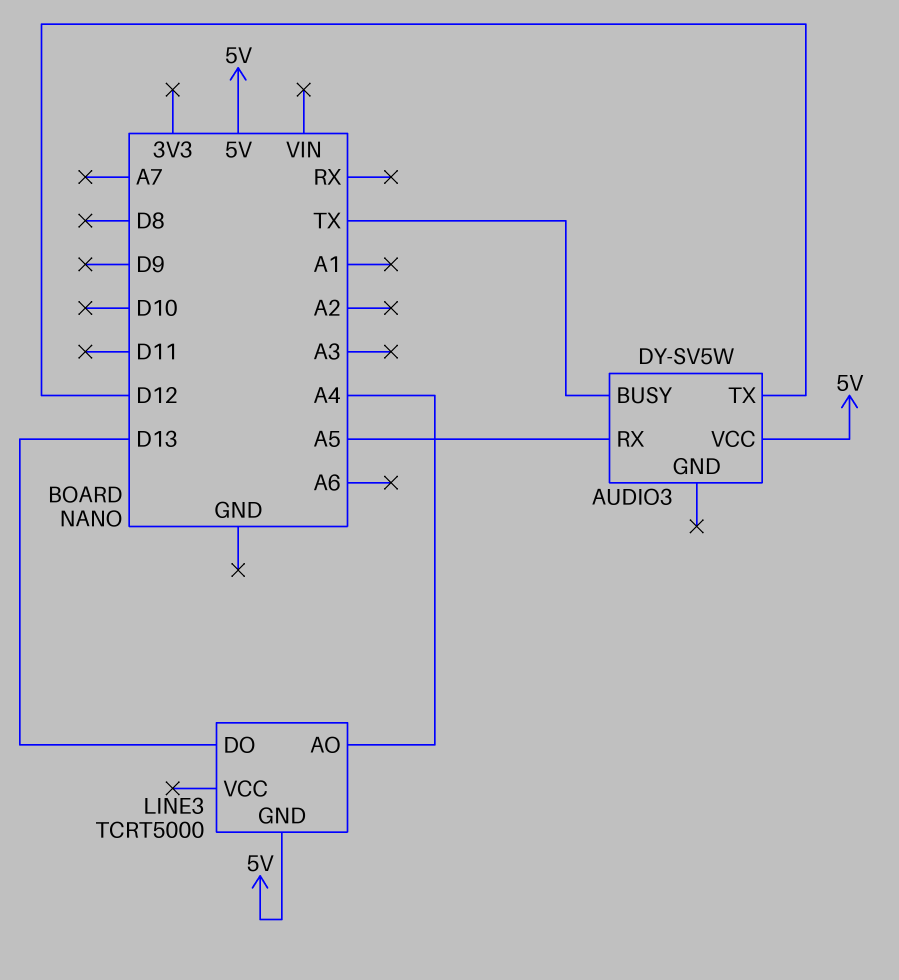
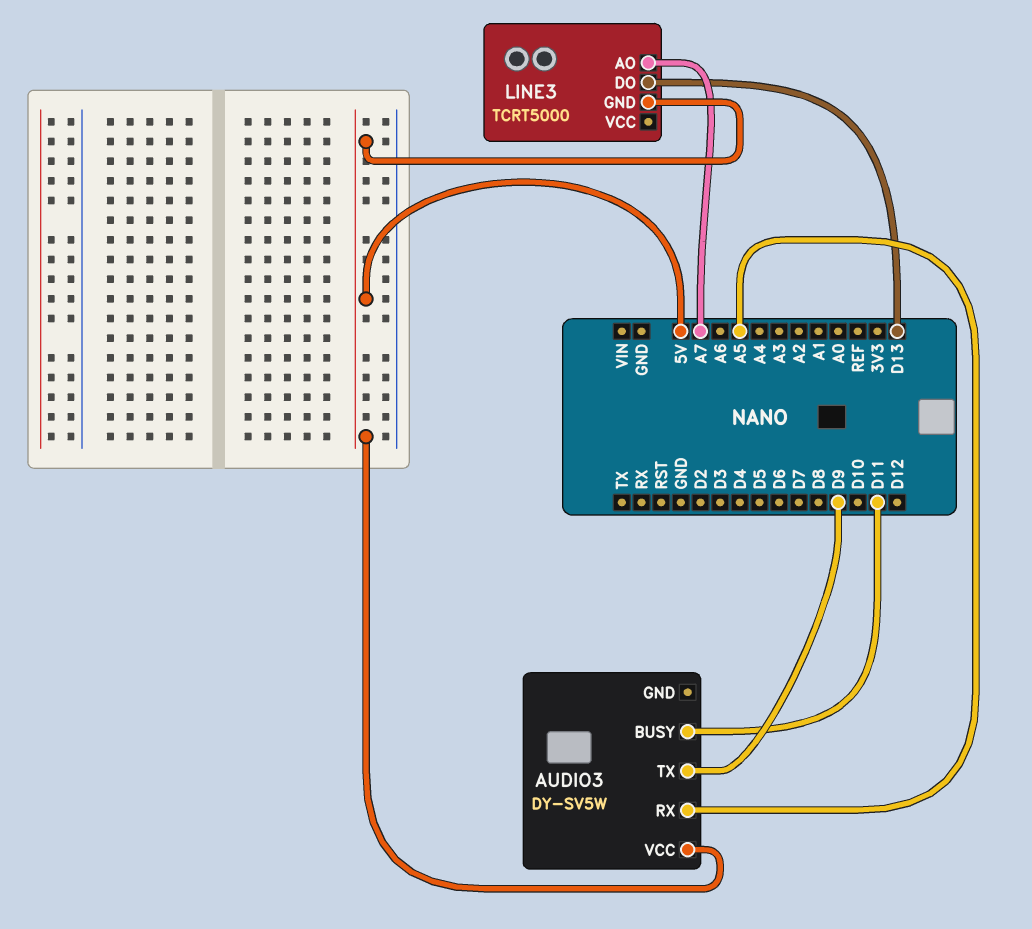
AUDIO3 pin BUSY: TX -> D11
AUDIO3 pin TX: D12 -> D9
LINE3 pin AO: A4 -> A7

